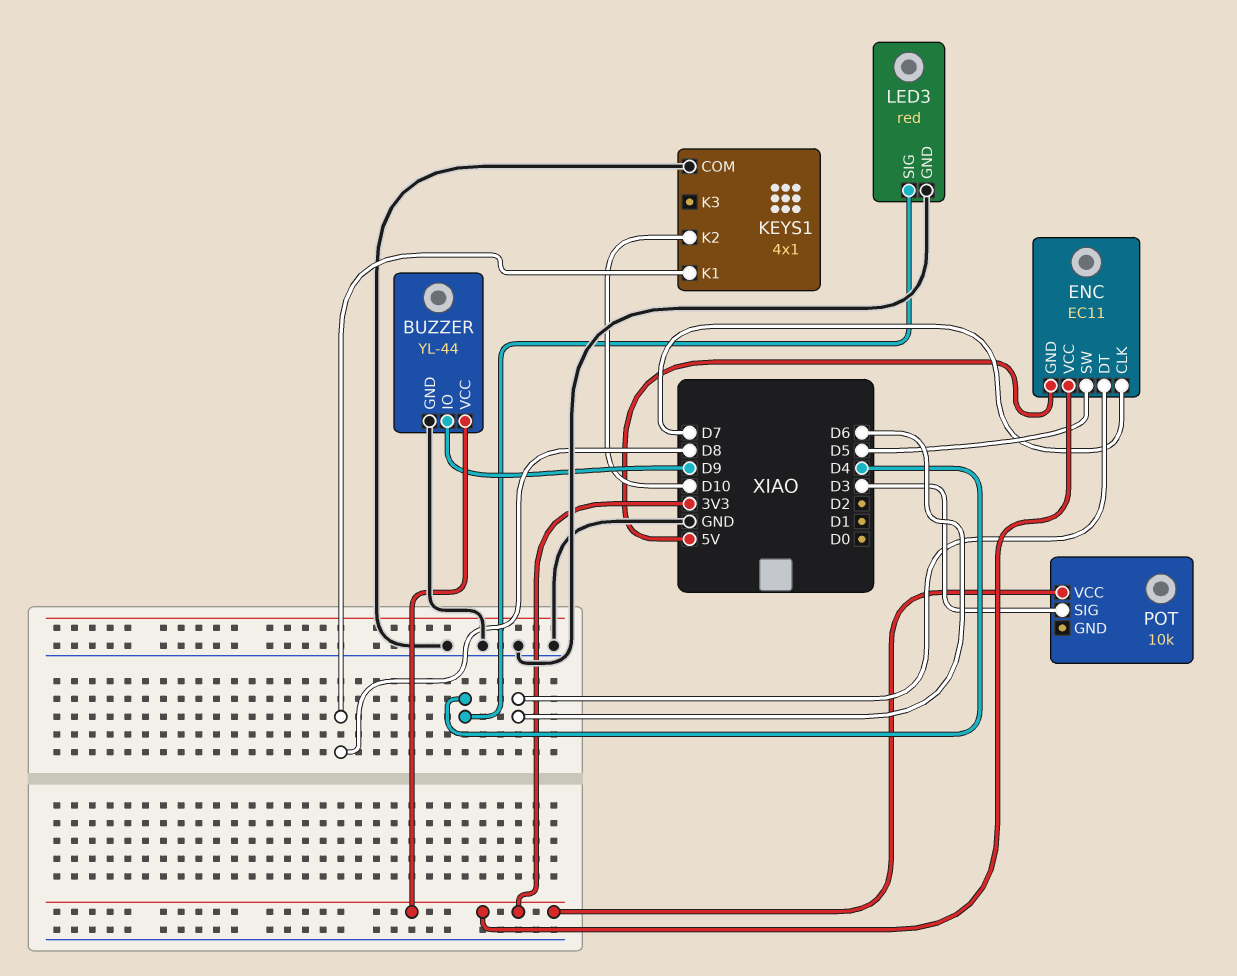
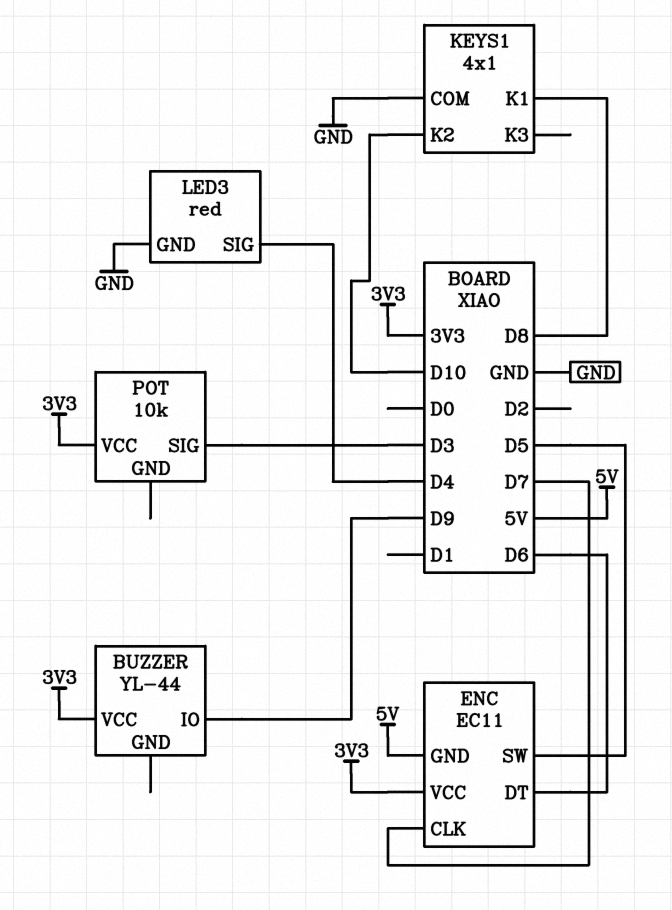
BUZZER pin GND: GND -> none

